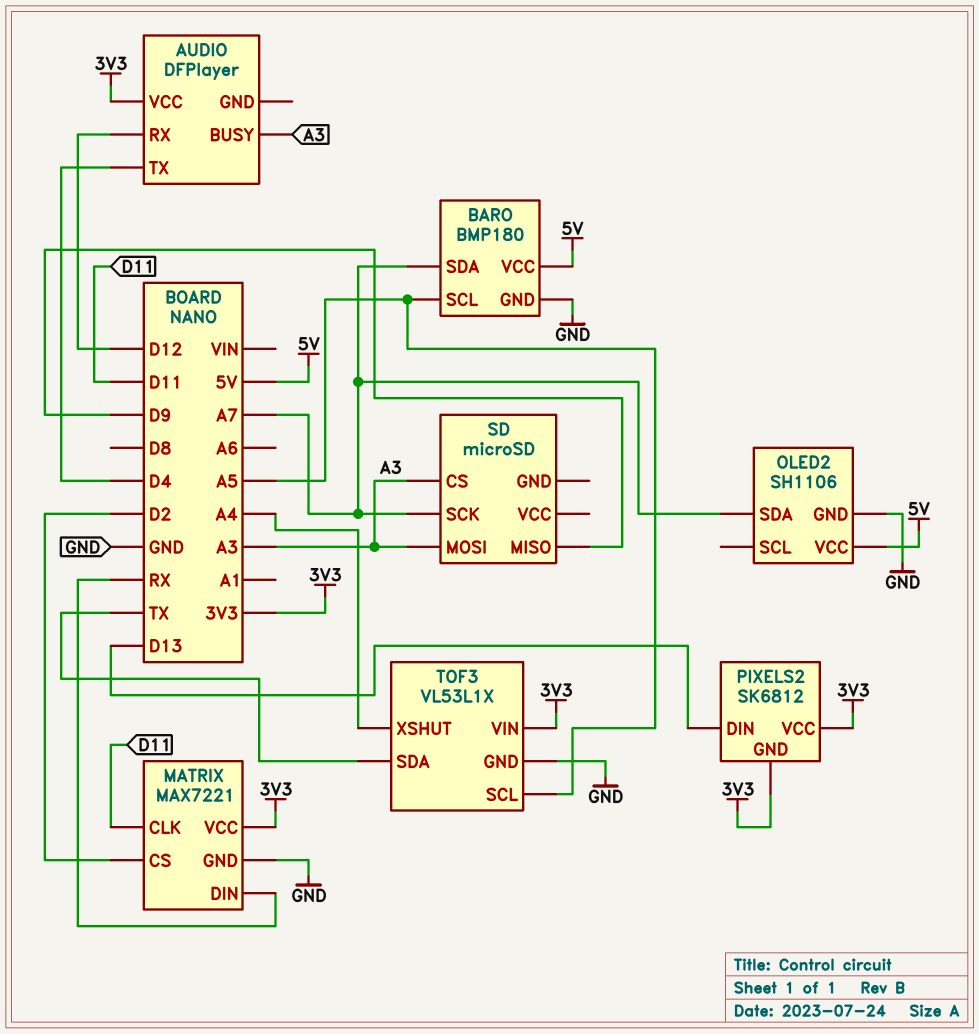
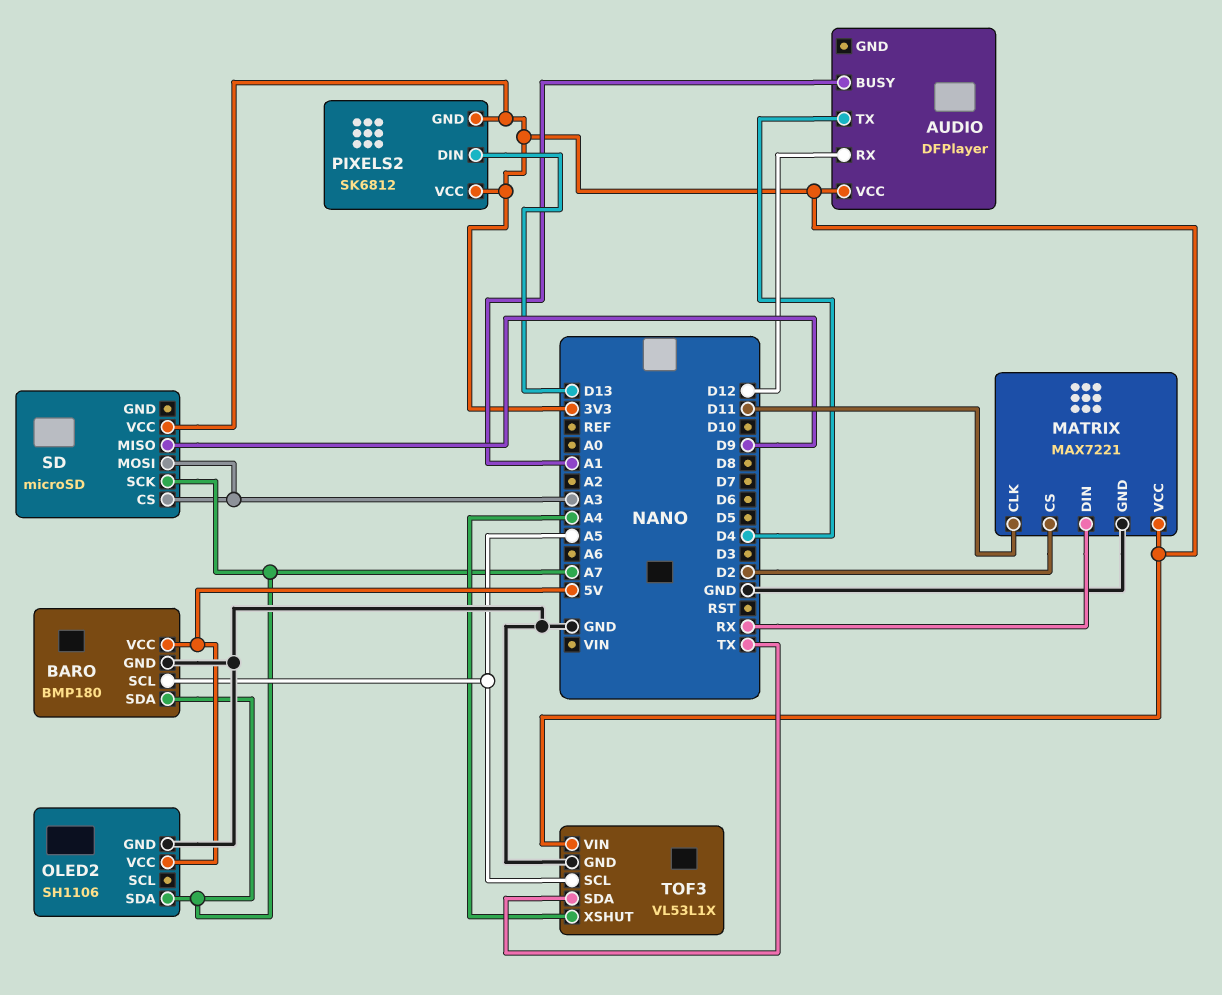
AUDIO pin BUSY: A3 -> A1
SD pin VCC: none -> 3V3

